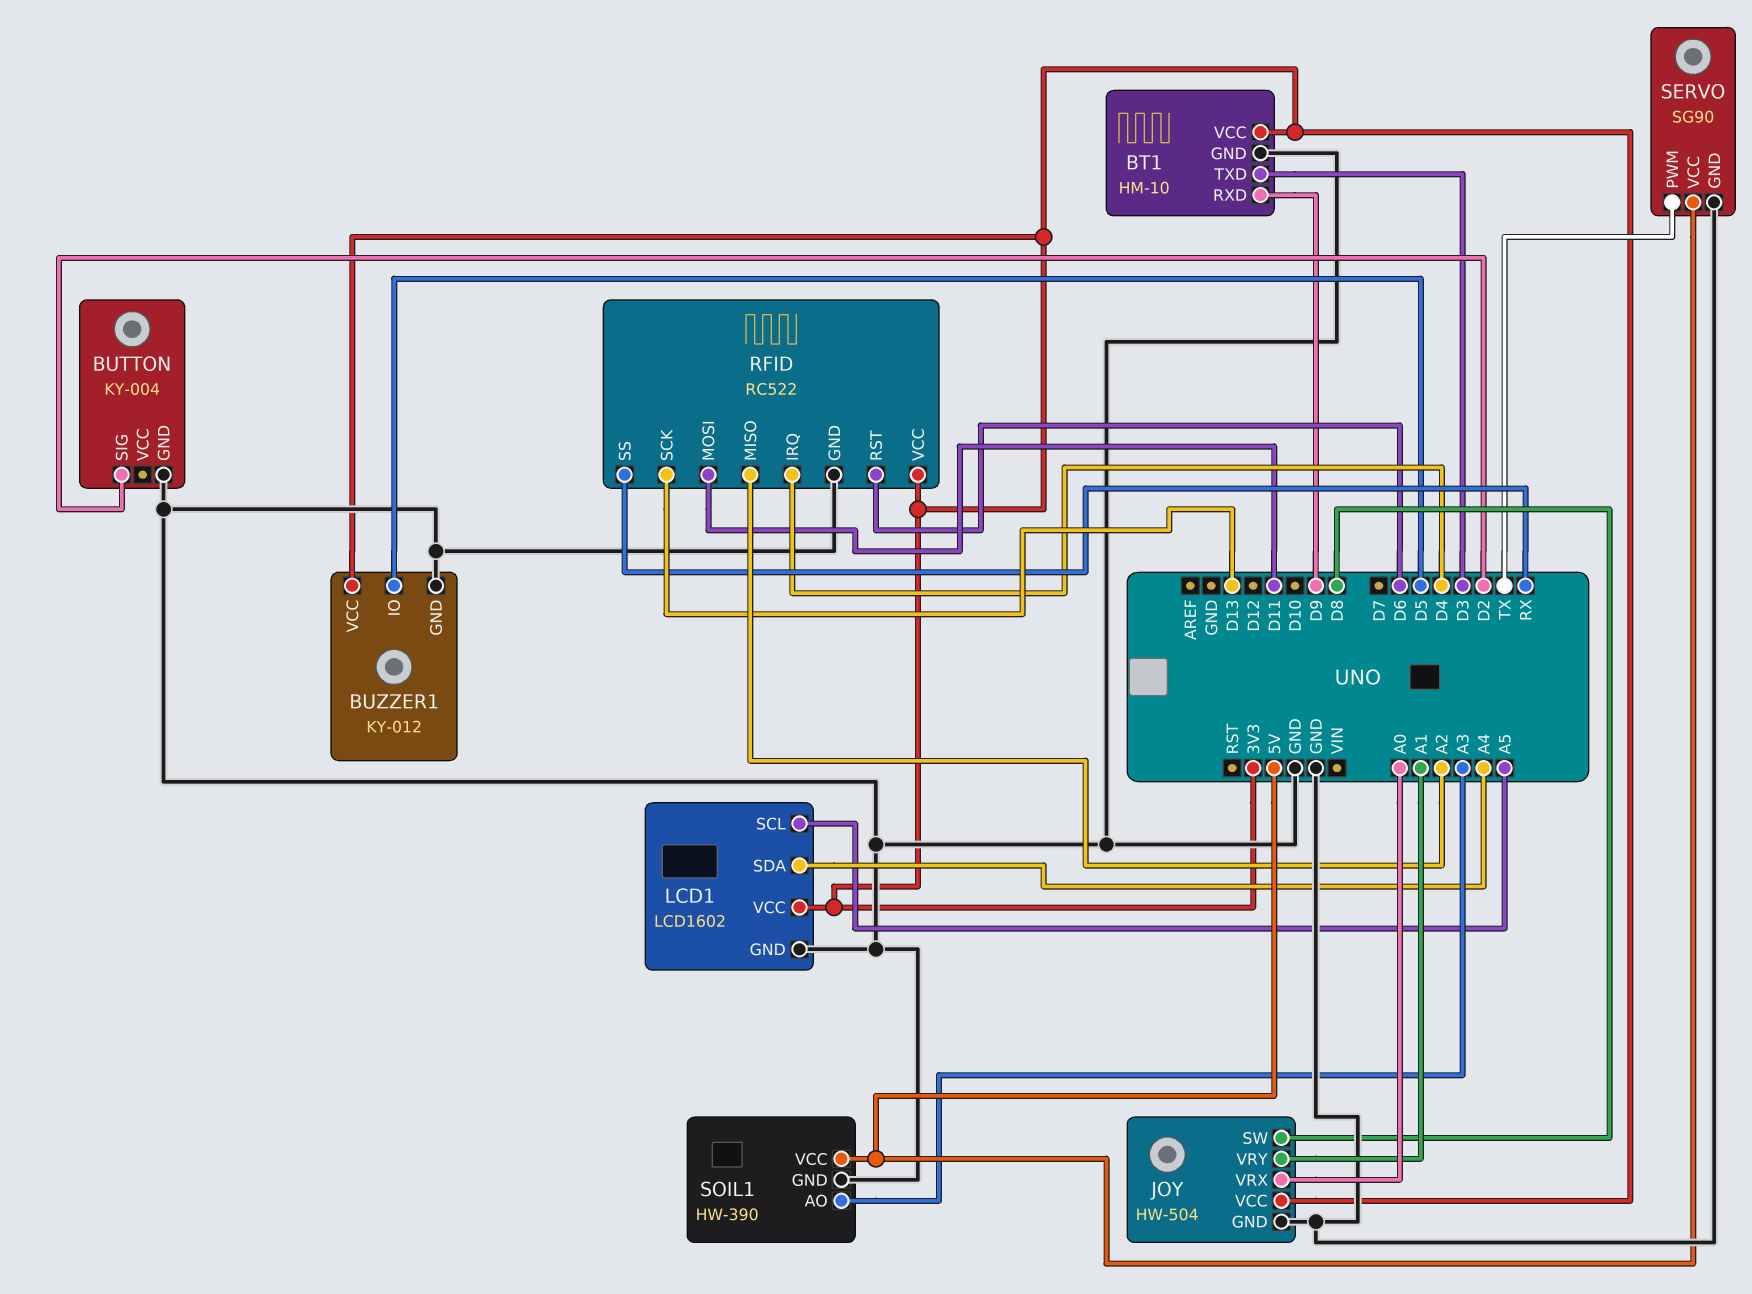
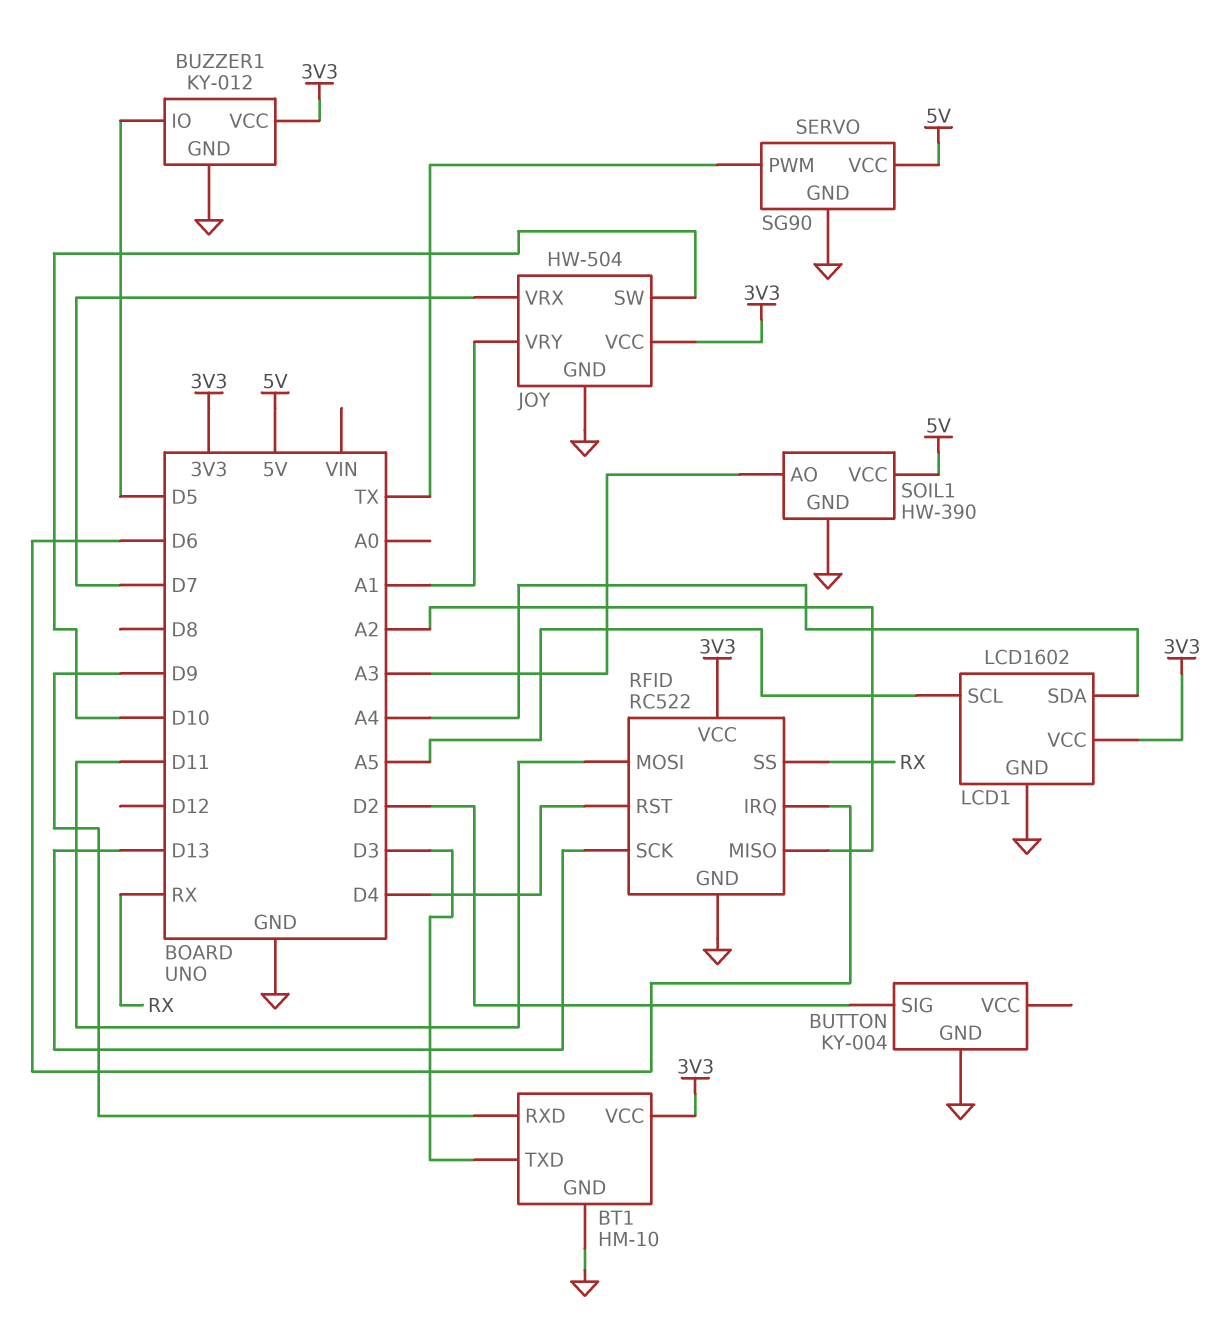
JOY pin SW: D8 -> D10
JOY pin VRX: A0 -> D7
RFID pin IRQ: D4 -> D6
RFID pin RST: D6 -> D4

